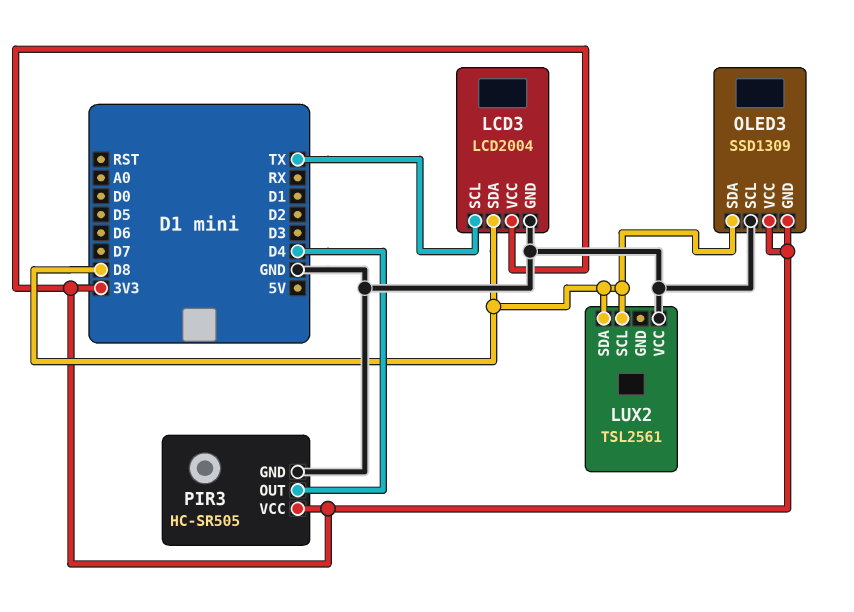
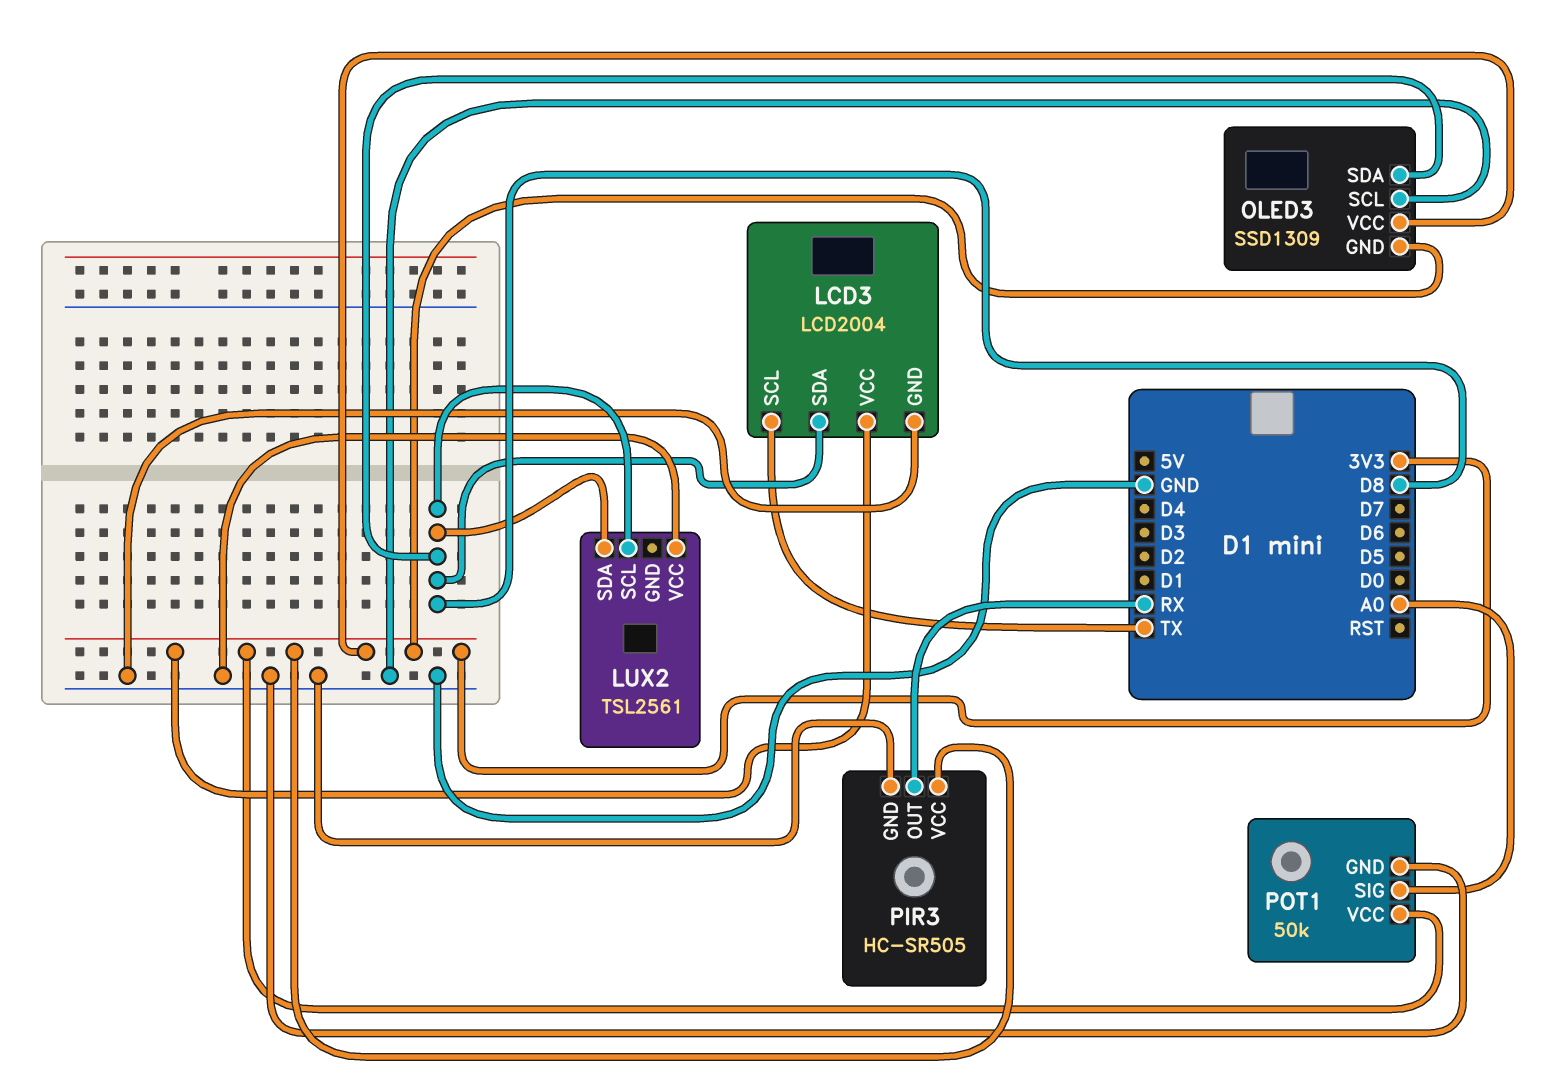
PIR3 pin OUT: D4 -> RX
POT1: none -> 50k
POT1 pin GND: none -> GND
POT1 pin SIG: none -> A0
POT1 pin VCC: none -> 3V3

